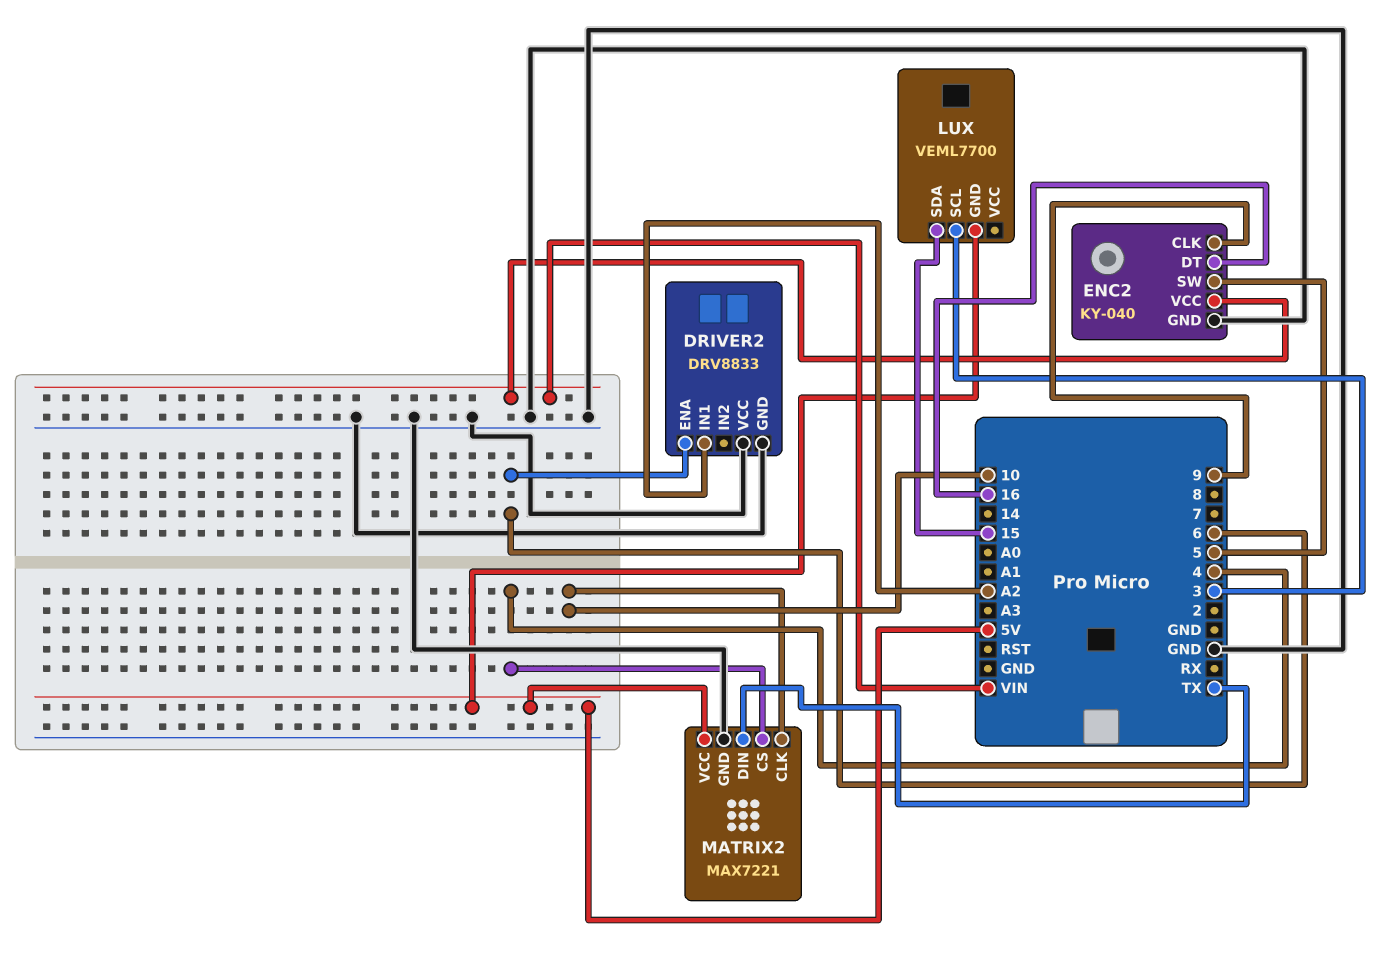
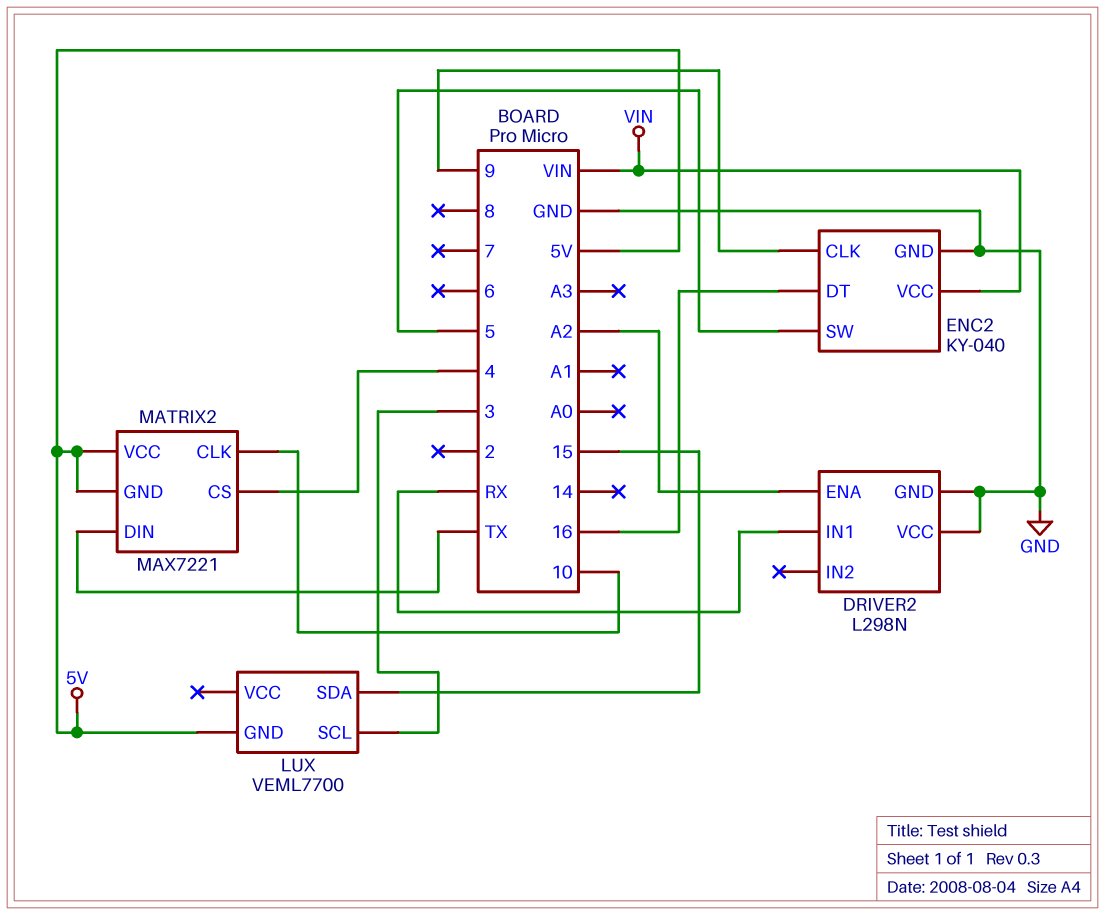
DRIVER2: DRV8833 -> L298N
DRIVER2 pin ENA: 6 -> A2
DRIVER2 pin IN1: A2 -> RX
MATRIX2 pin GND: GND -> 5V

